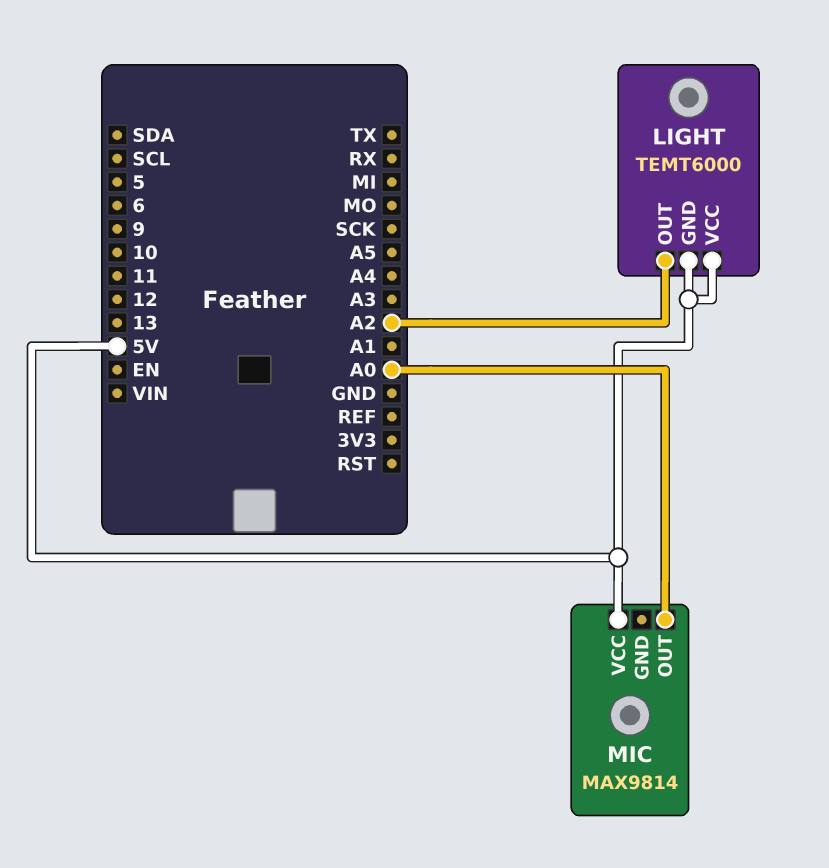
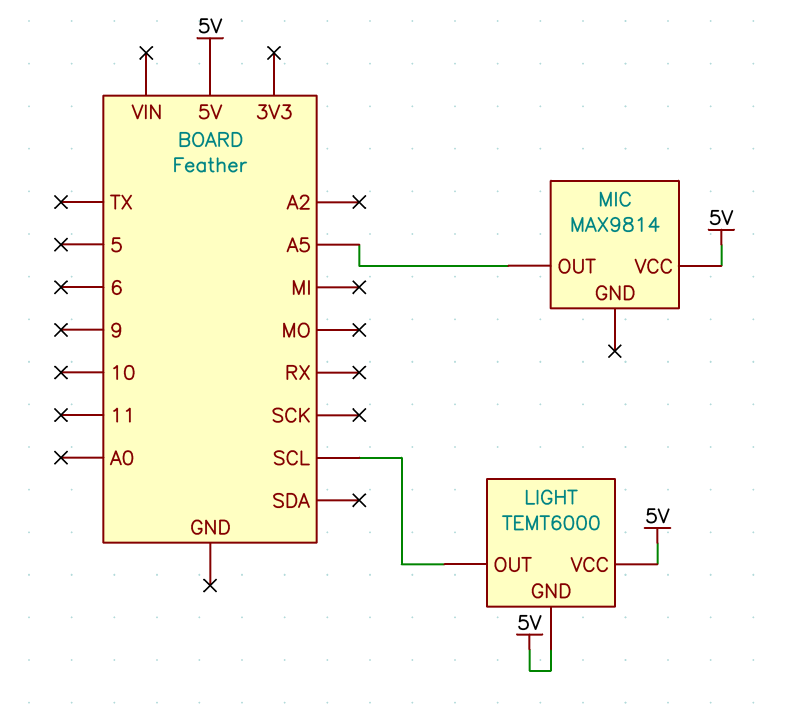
LIGHT pin OUT: A2 -> SCL
MIC pin OUT: A0 -> A5

